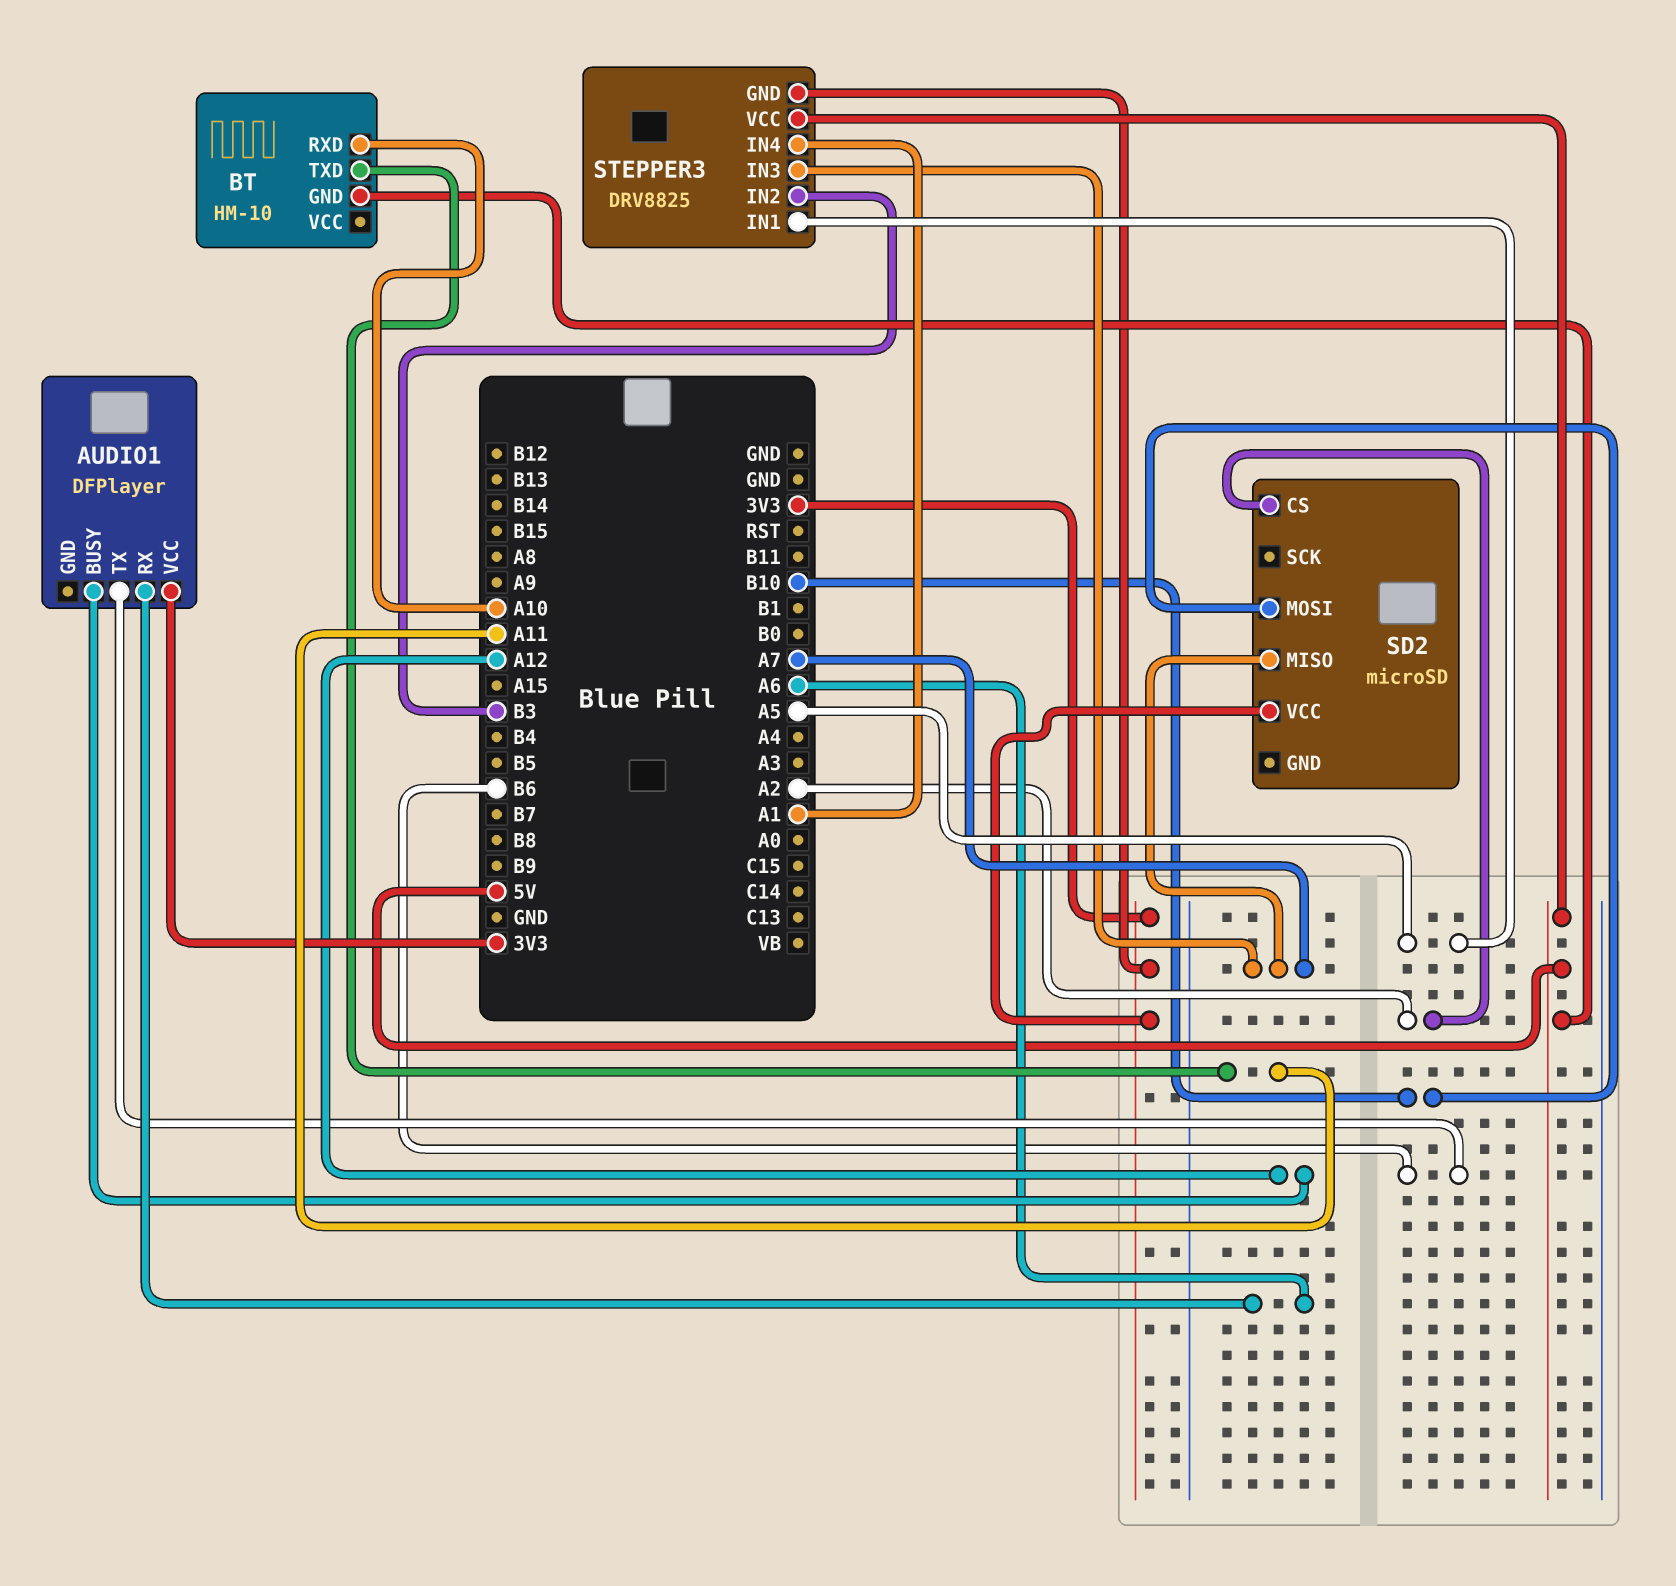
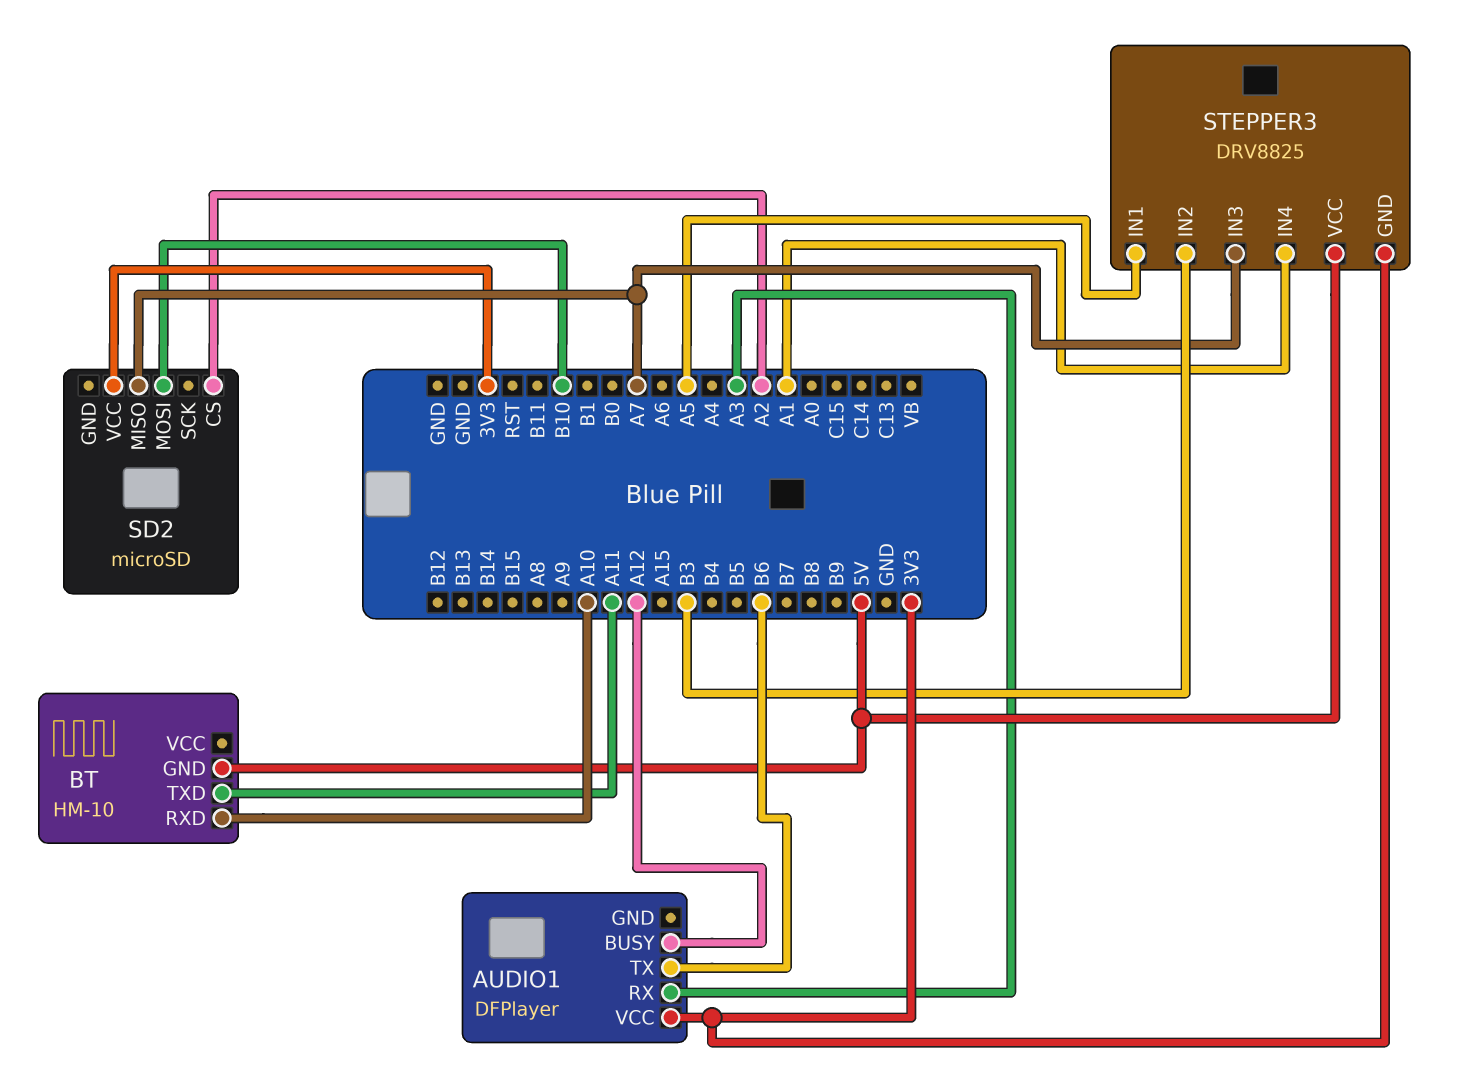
AUDIO1 pin RX: A6 -> A3

